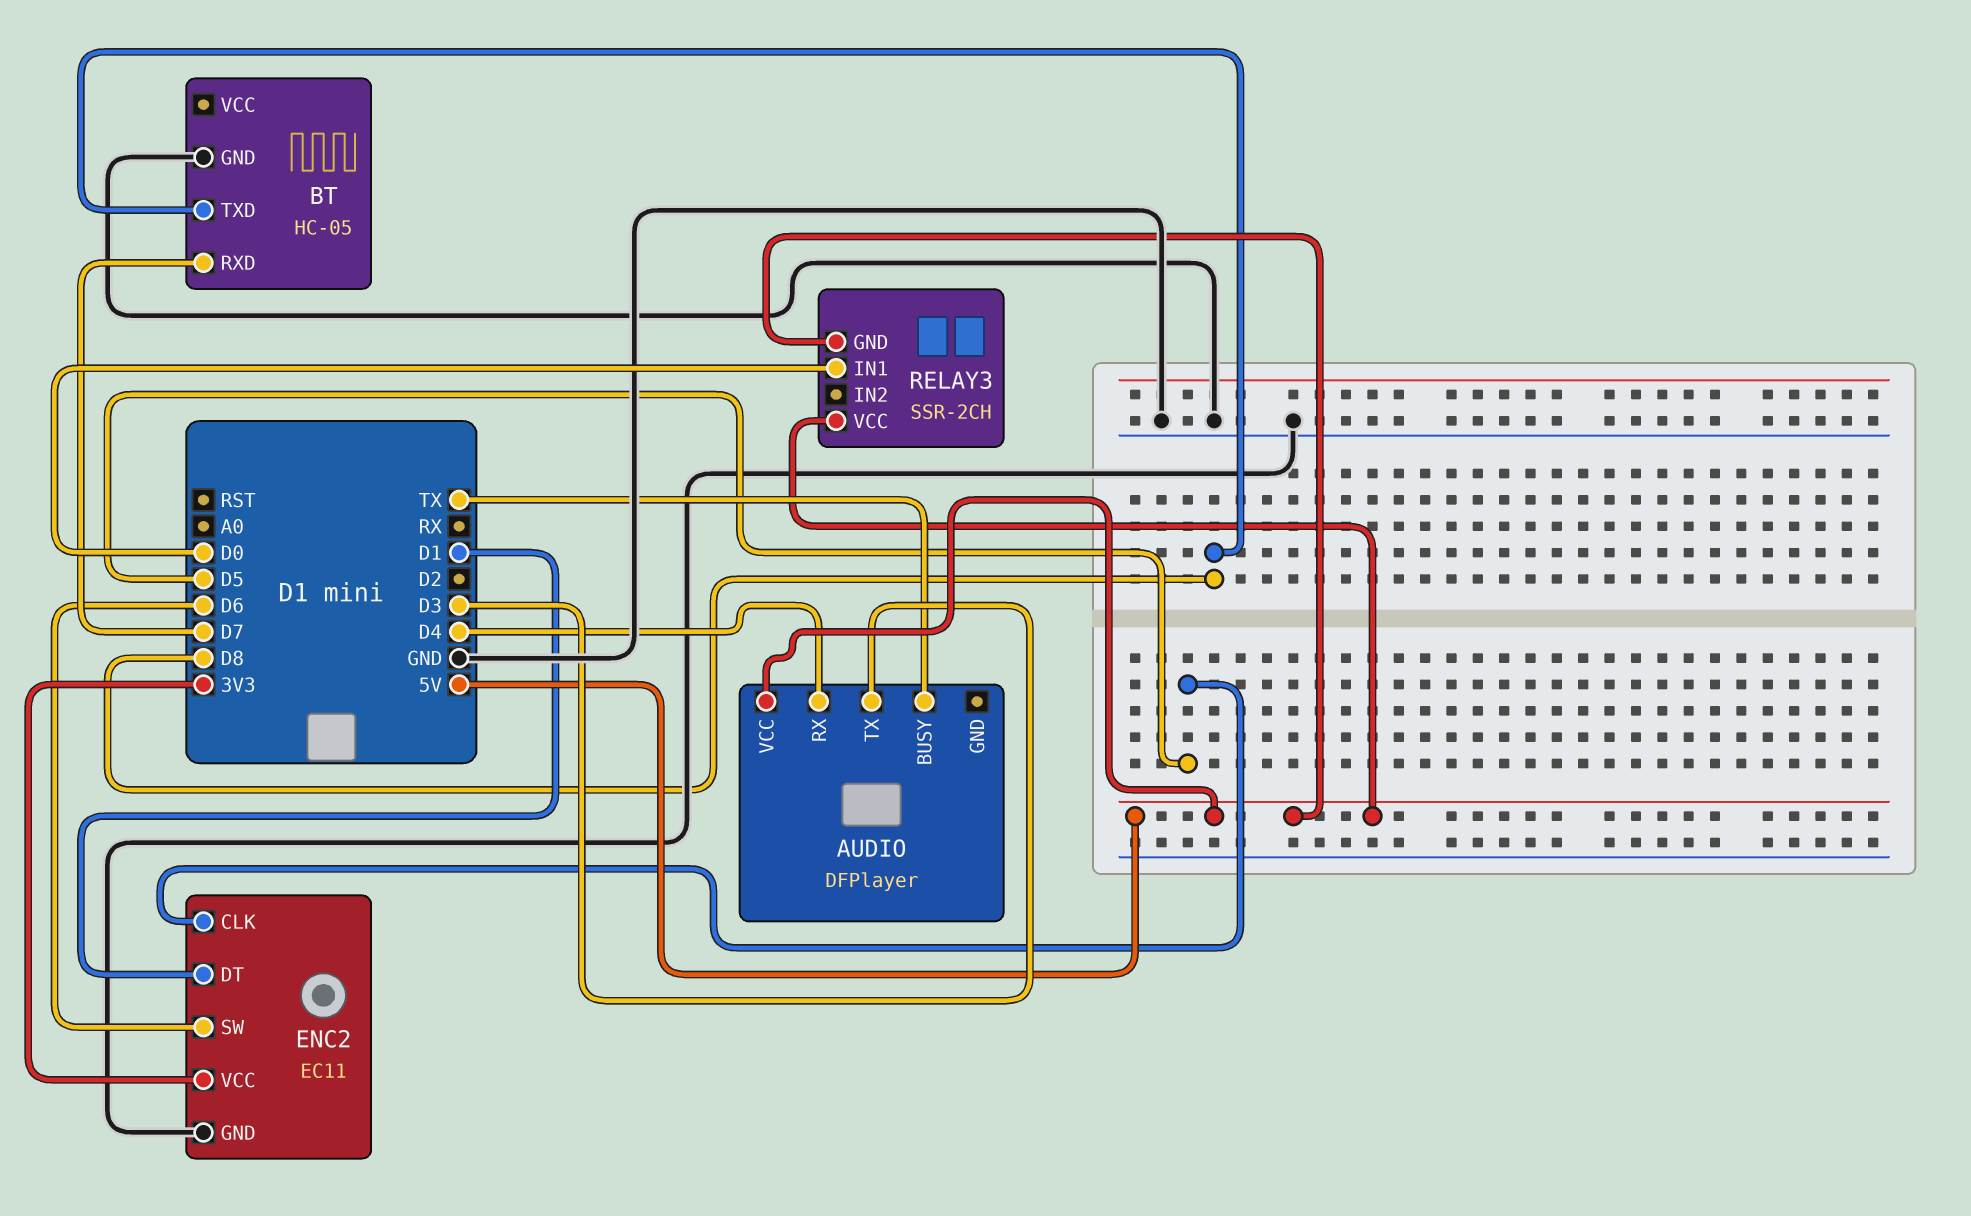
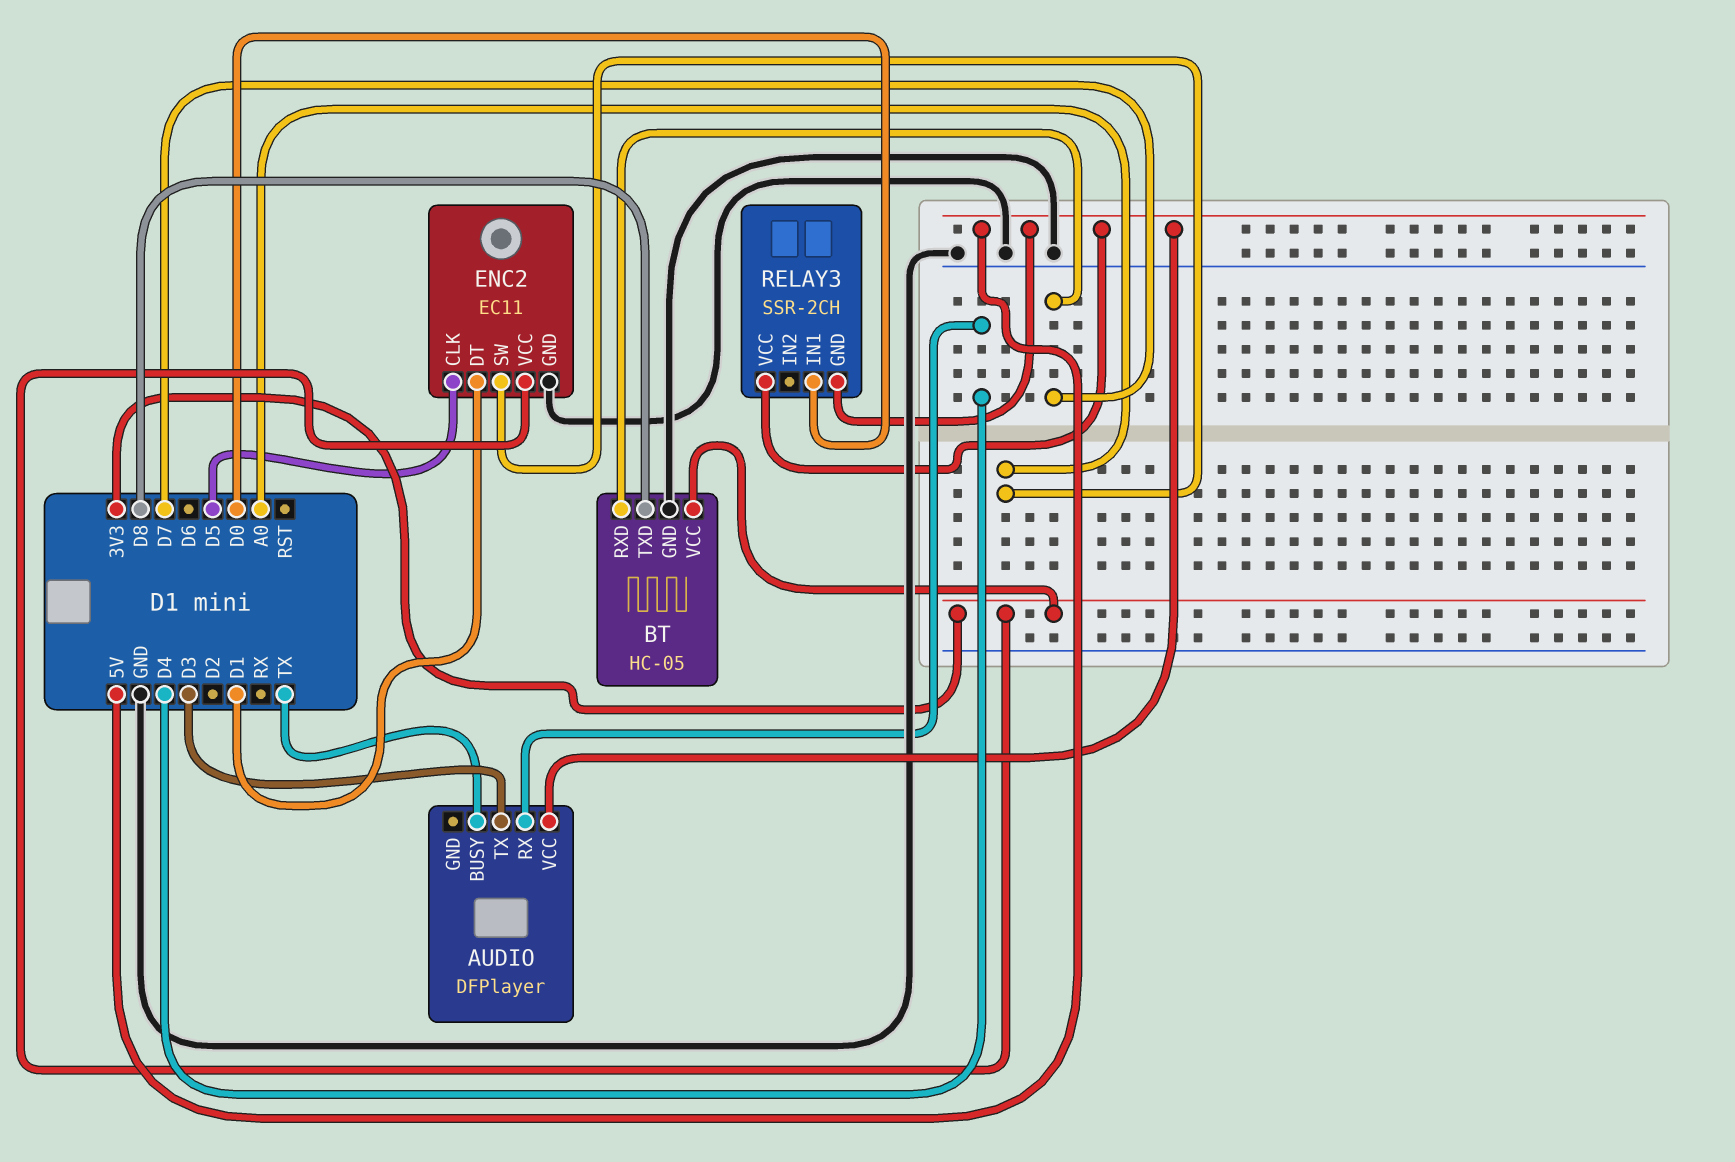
BT pin VCC: none -> 3V3
ENC2 pin SW: D6 -> A0

